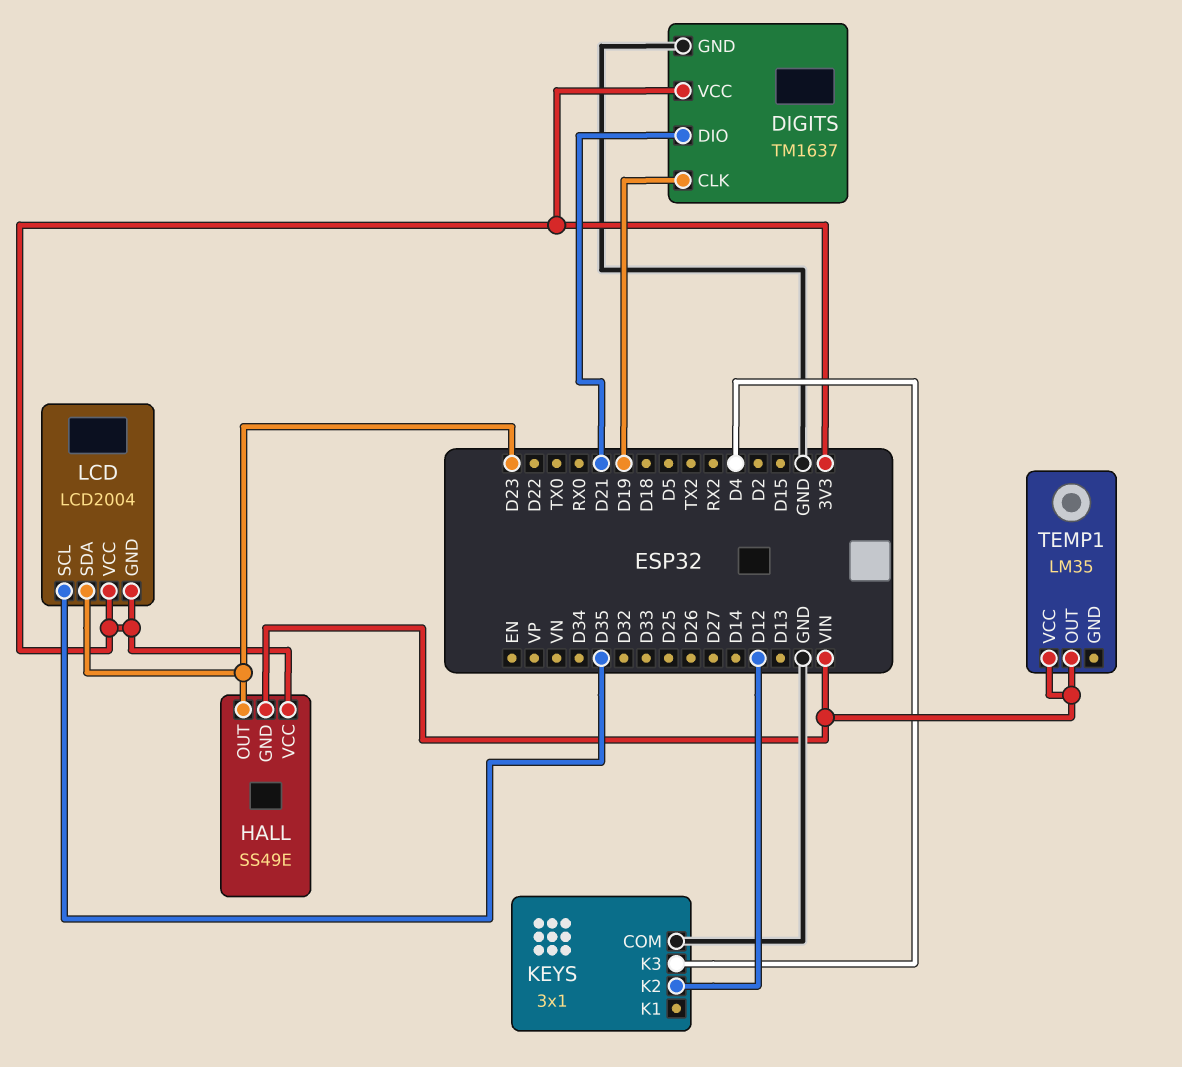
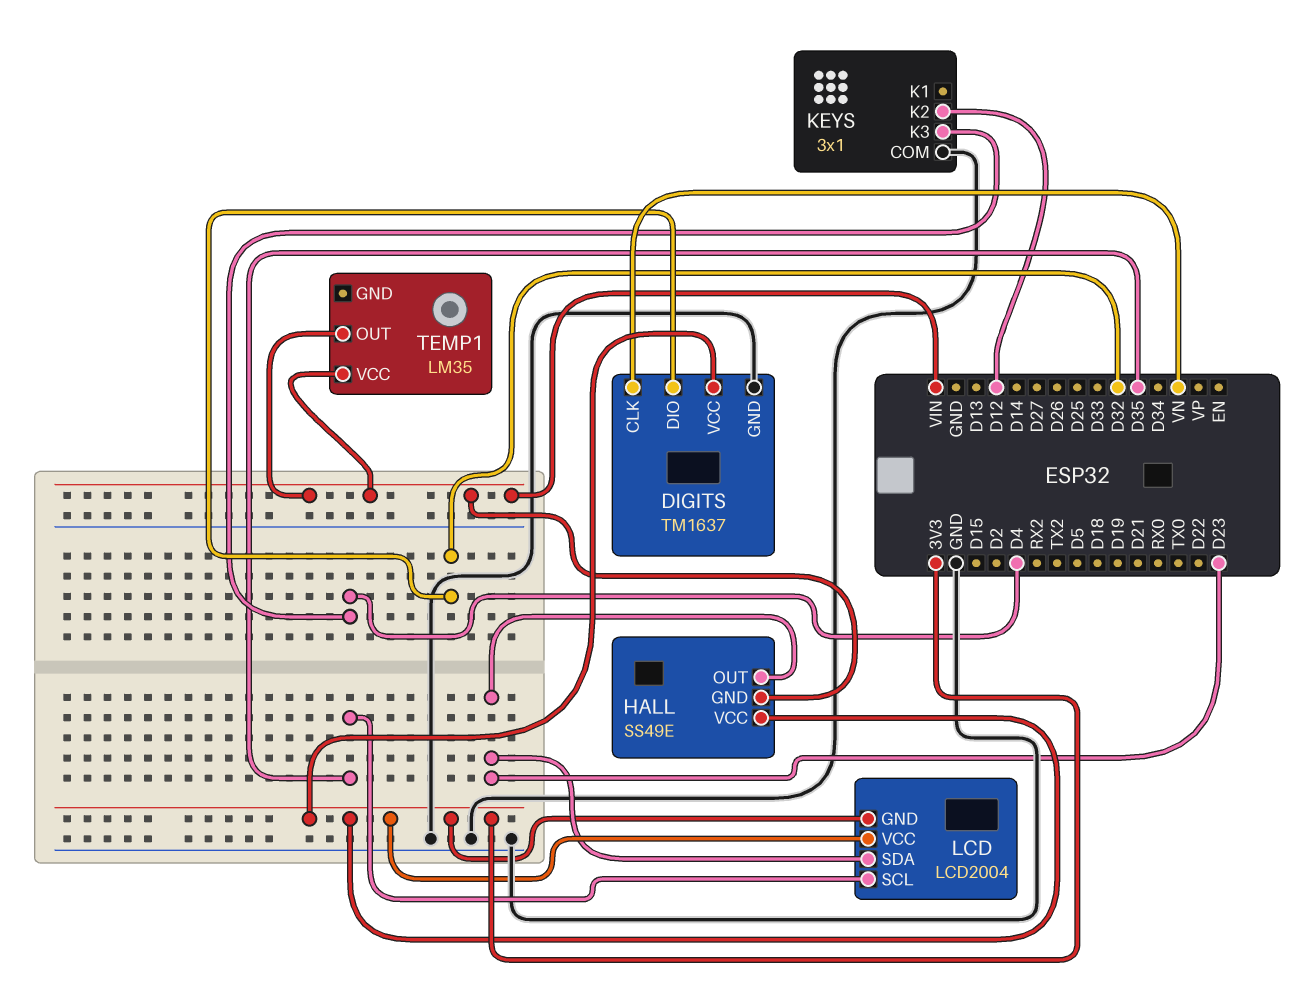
DIGITS pin CLK: D19 -> VN
DIGITS pin DIO: D21 -> D32

